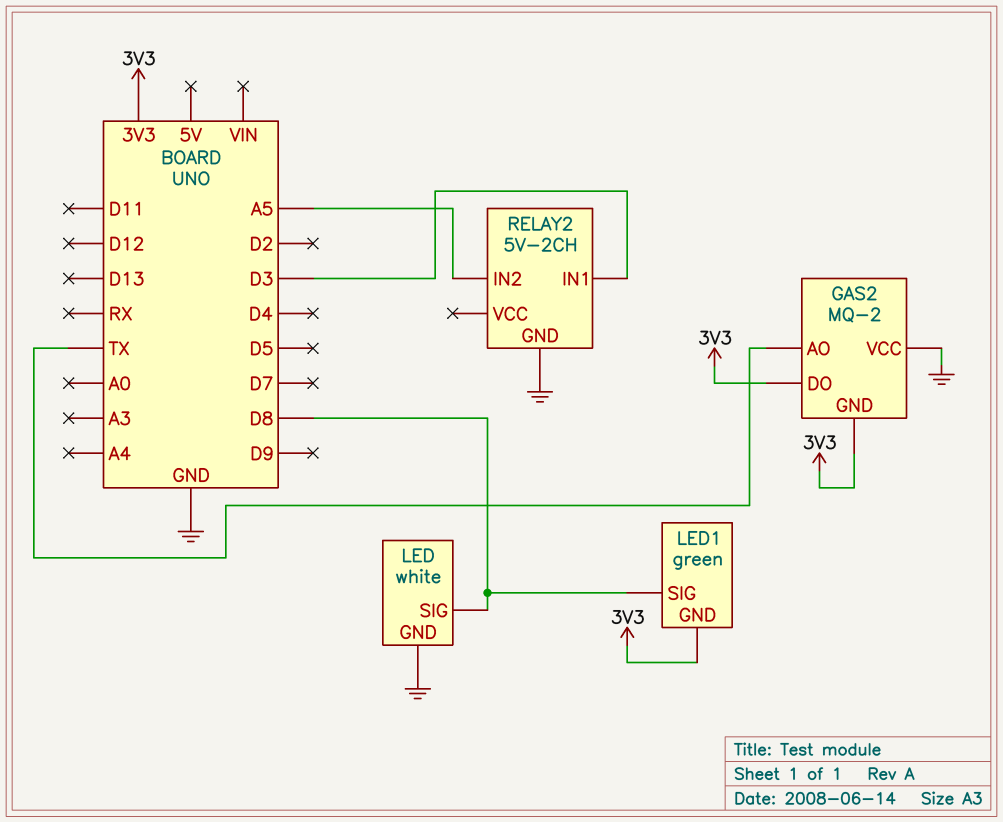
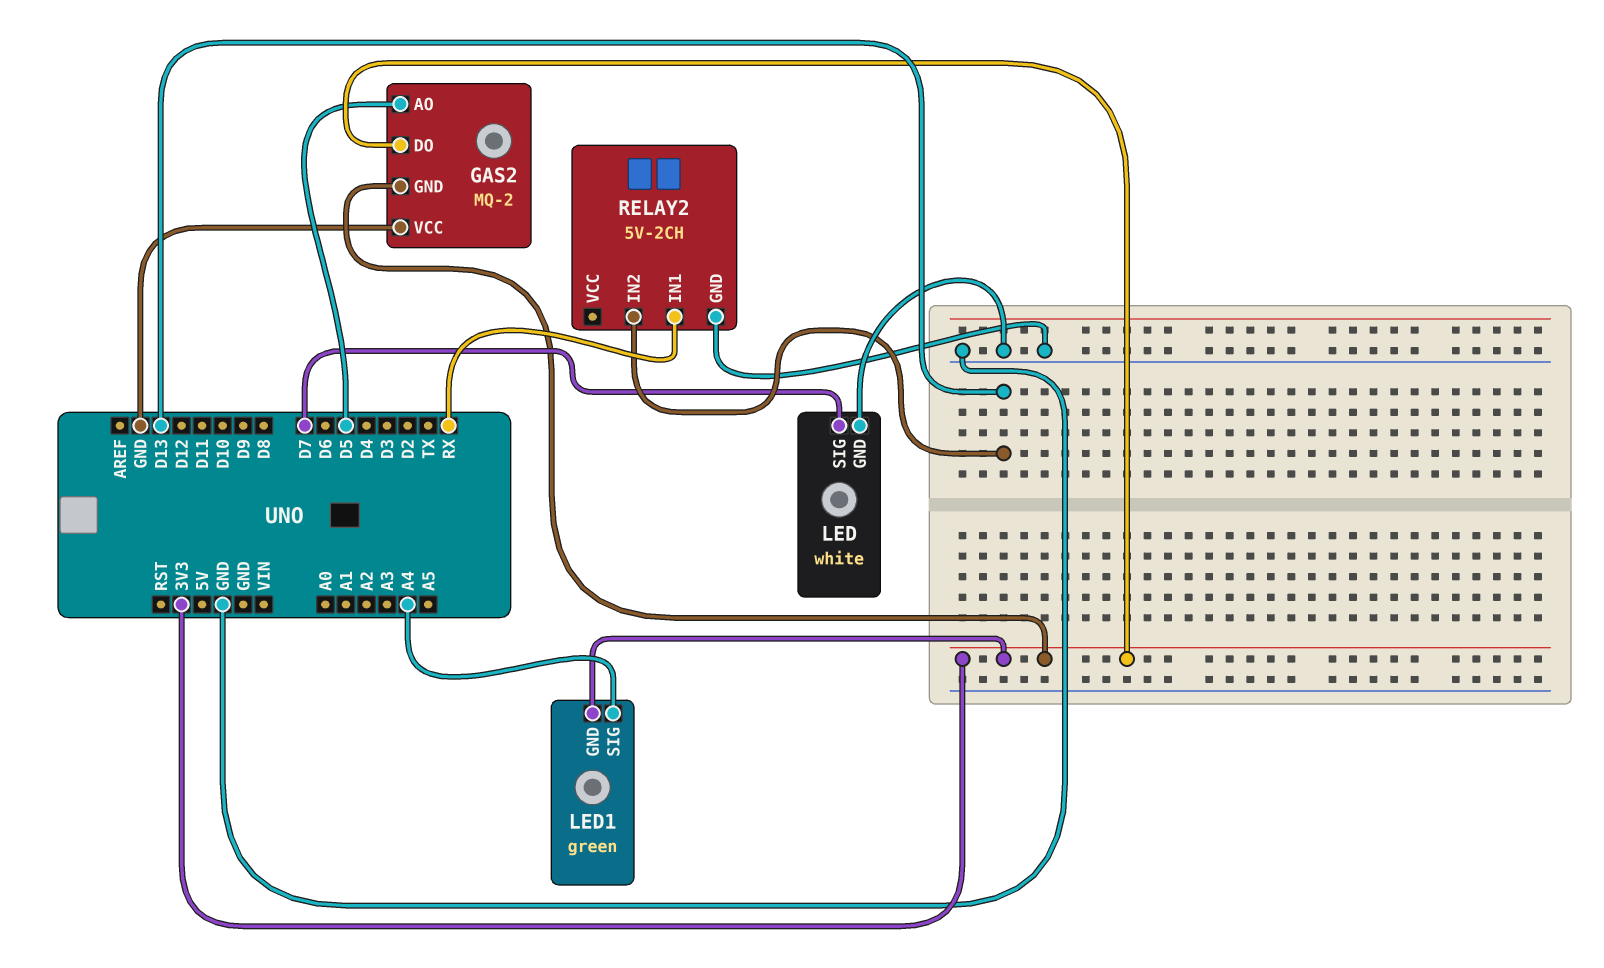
GAS2 pin AO: TX -> D5
LED pin SIG: D8 -> D7
LED1 pin SIG: D8 -> A4
RELAY2 pin IN1: D3 -> RX
RELAY2 pin IN2: A5 -> D13

